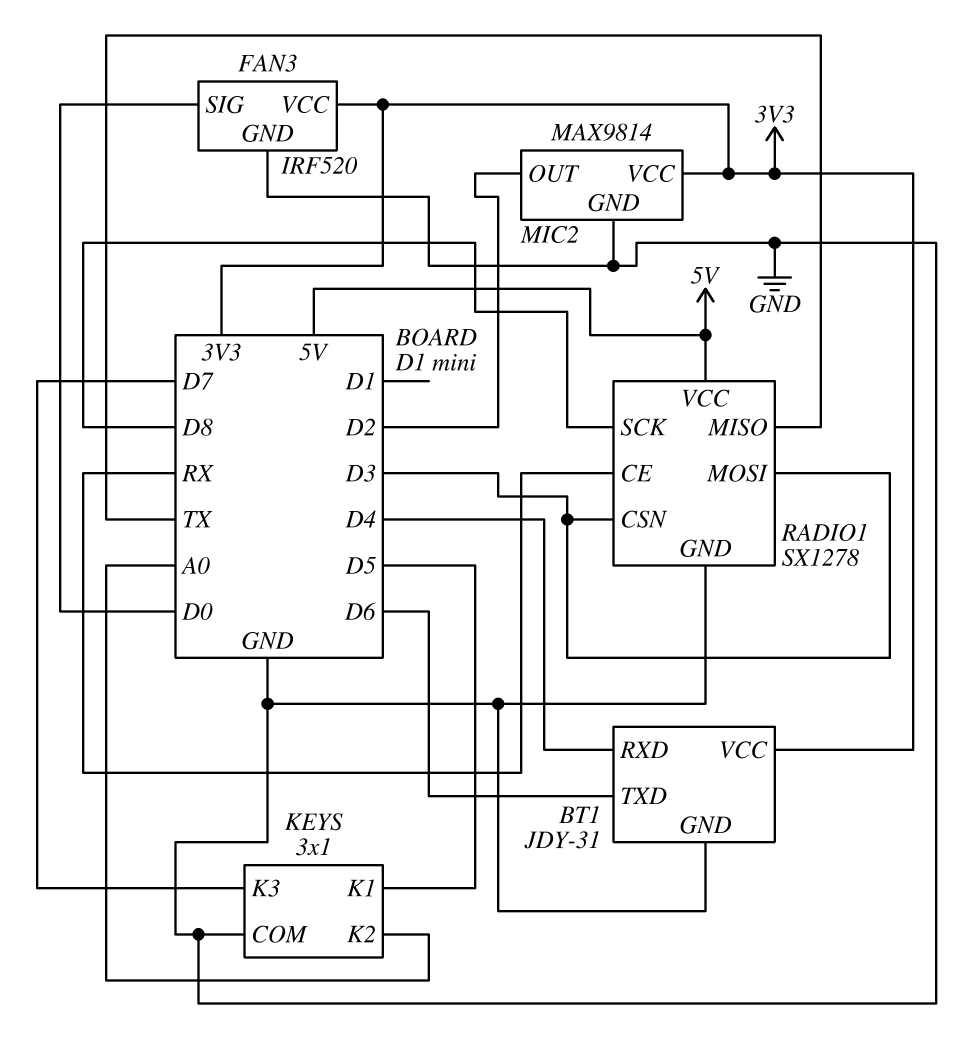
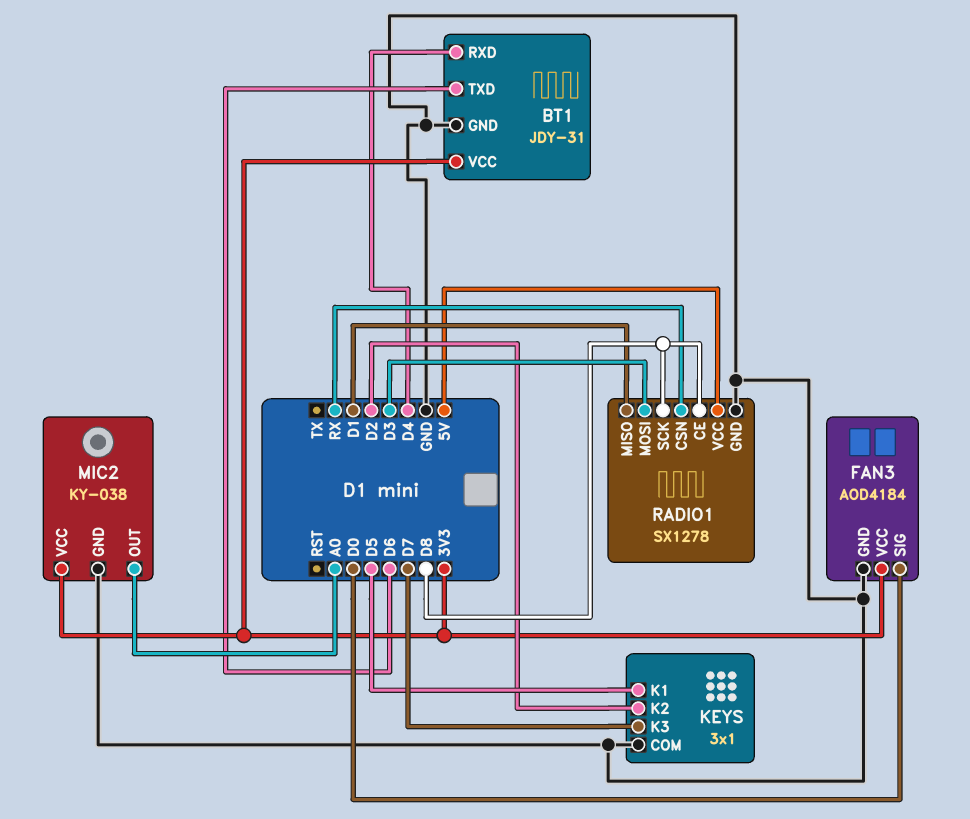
FAN3: IRF520 -> AOD4184
KEYS pin K2: A0 -> D2
MIC2: MAX9814 -> KY-038
MIC2 pin OUT: D2 -> A0
RADIO1 pin CE: RX -> D8
RADIO1 pin CSN: D3 -> RX
RADIO1 pin MISO: TX -> D1

